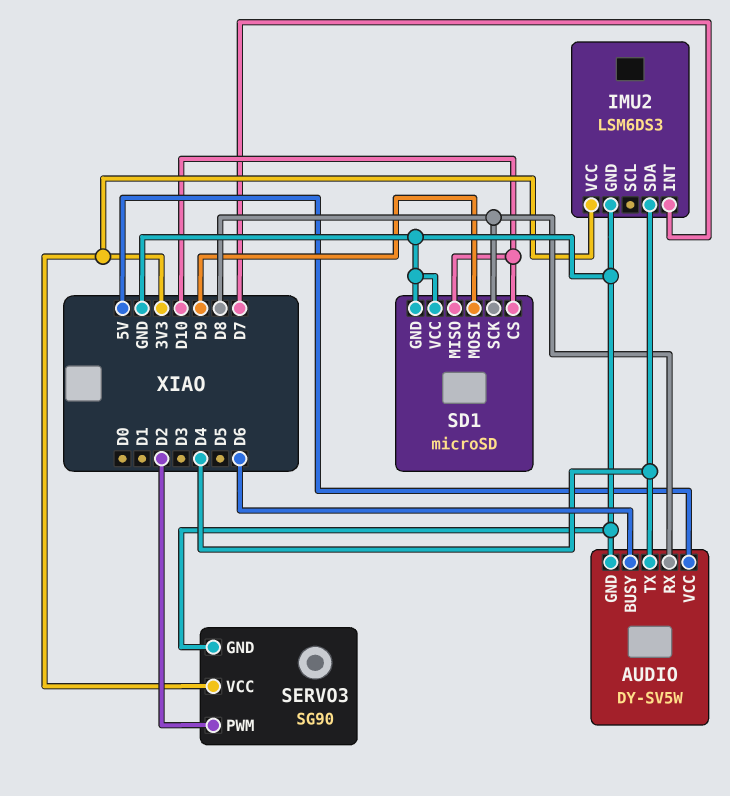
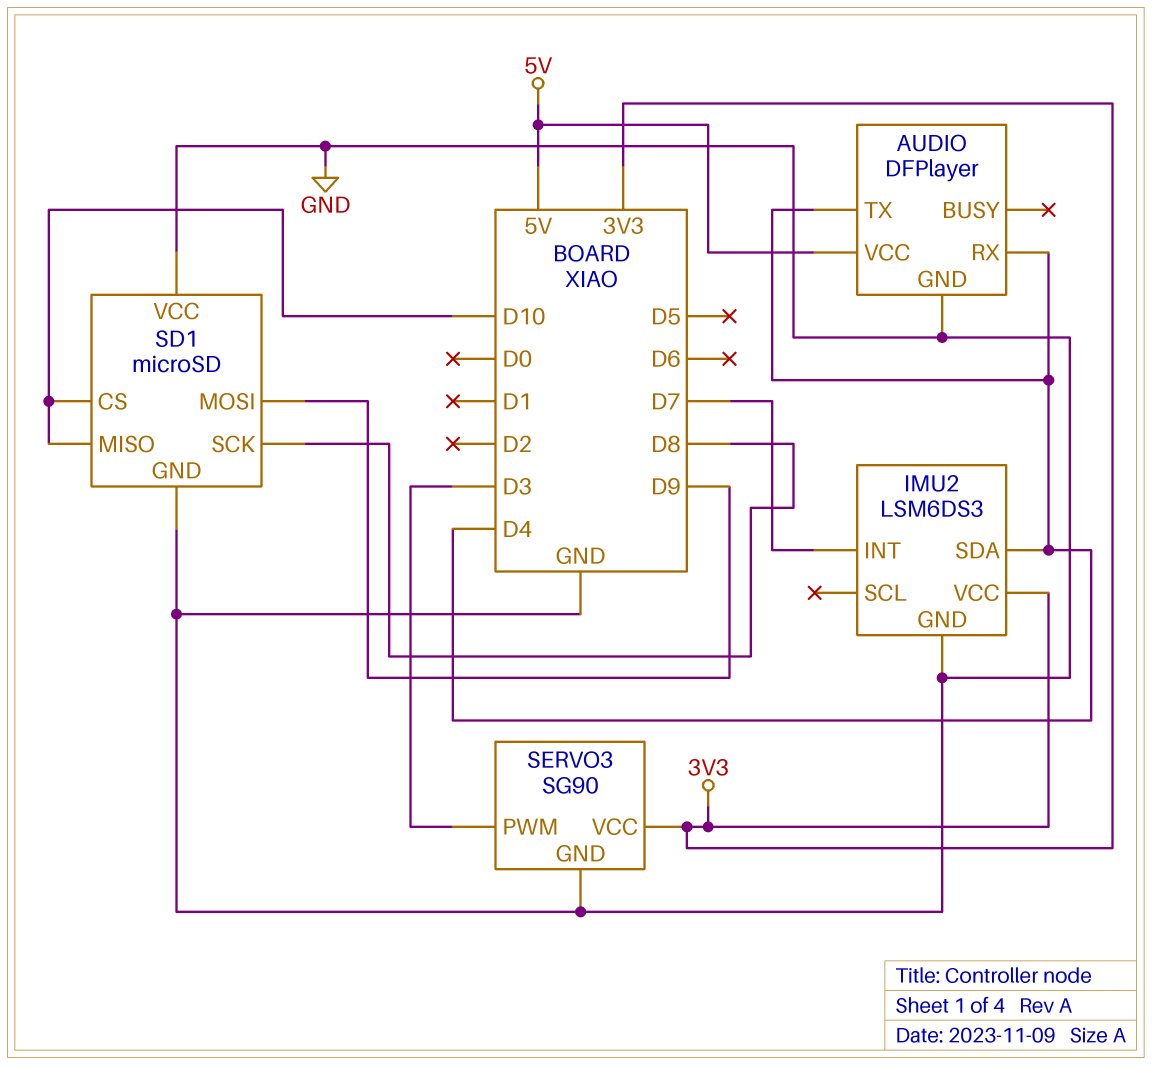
AUDIO: DY-SV5W -> DFPlayer
AUDIO pin BUSY: D6 -> none
AUDIO pin RX: D8 -> D4
SERVO3 pin PWM: D2 -> D3

